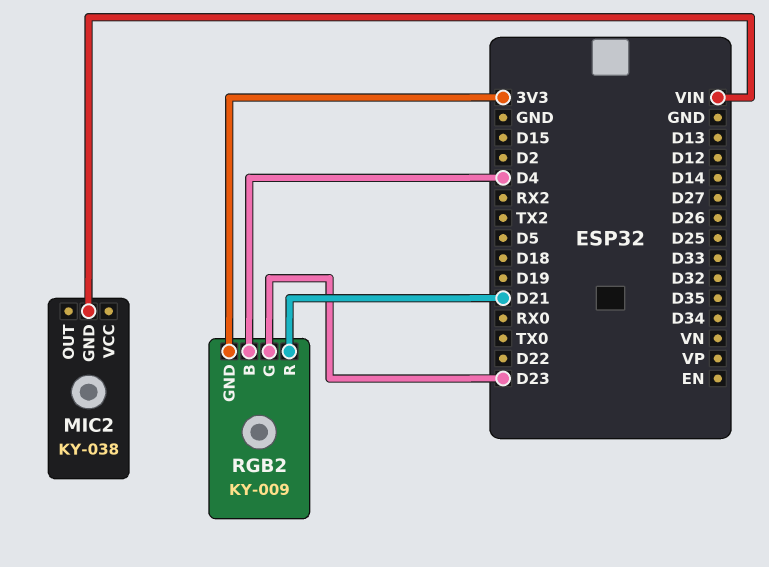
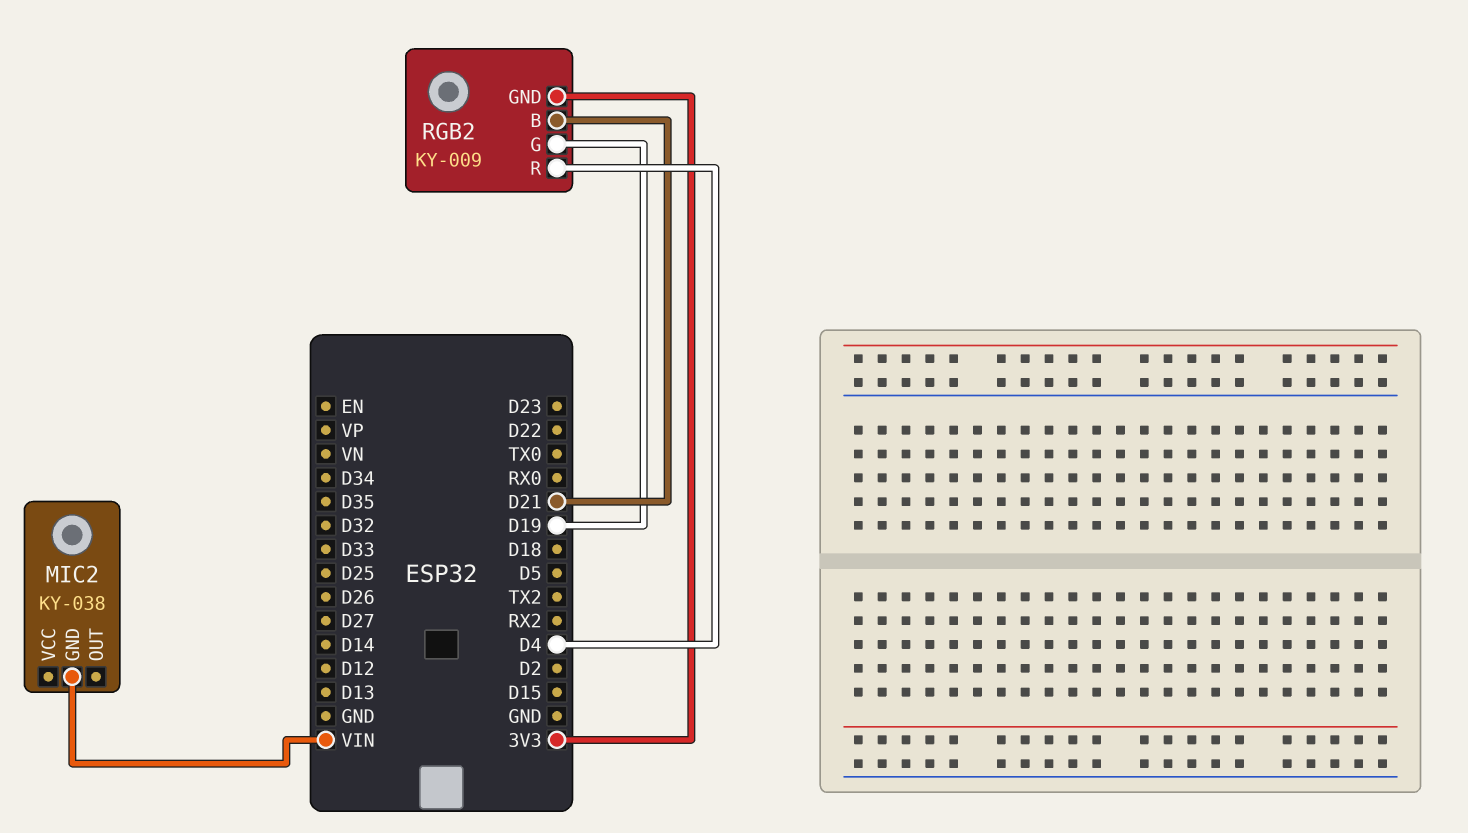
RGB2 pin B: D4 -> D21
RGB2 pin G: D23 -> D19
RGB2 pin R: D21 -> D4

